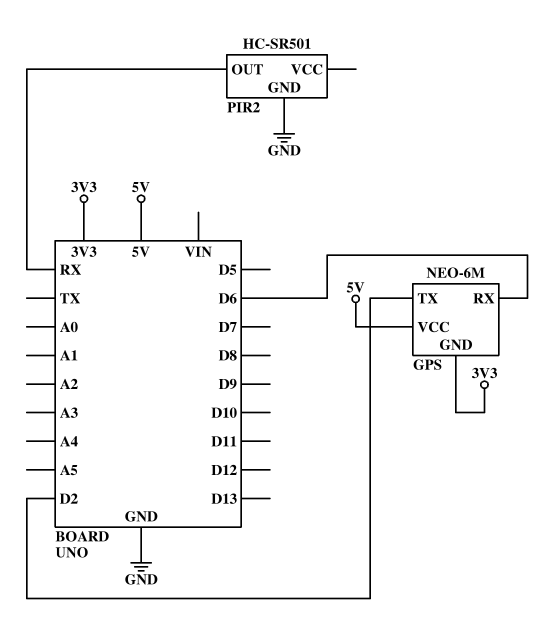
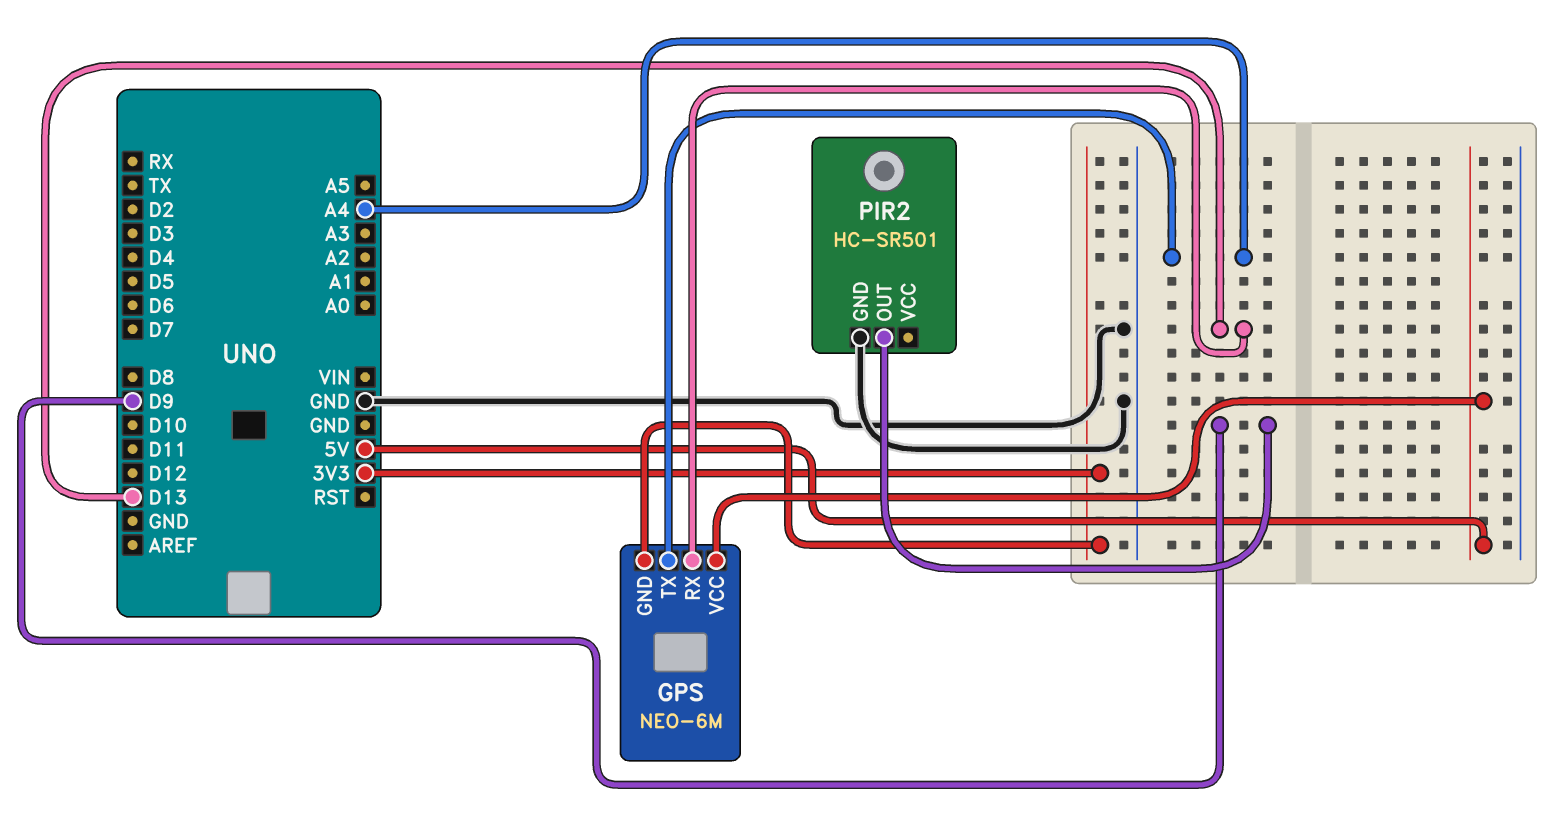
GPS pin RX: D6 -> D13
GPS pin TX: D2 -> A4
PIR2 pin OUT: RX -> D9

